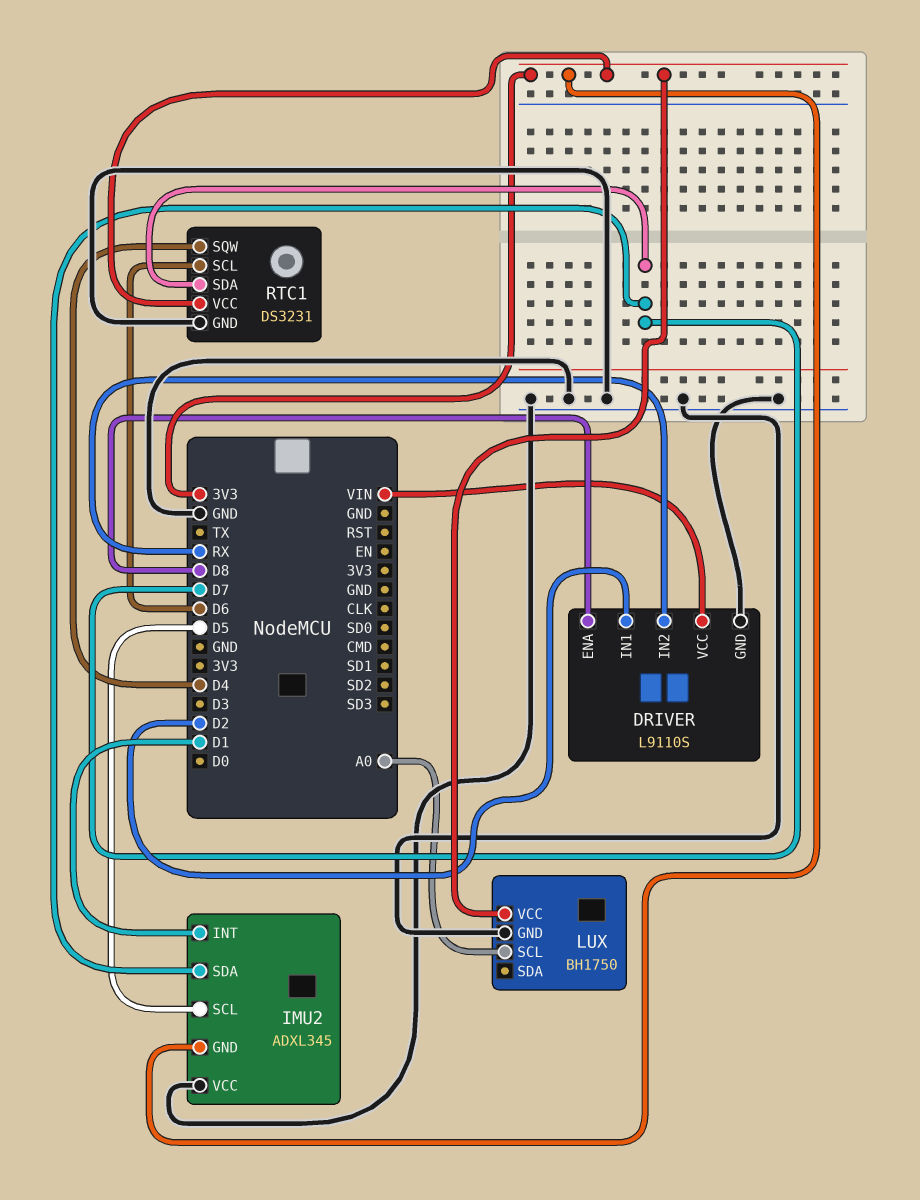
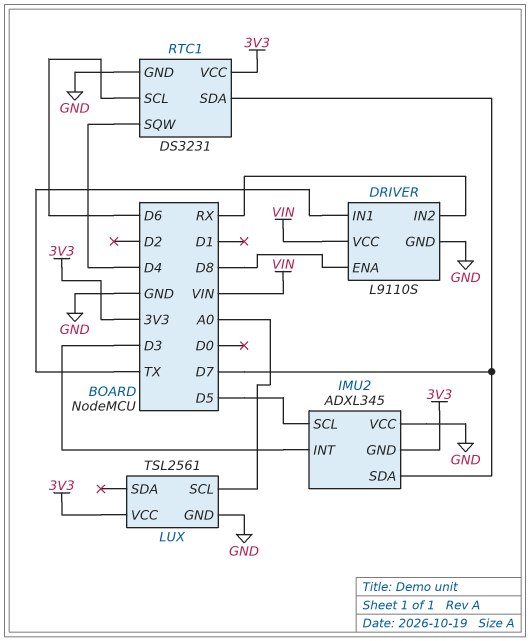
DRIVER pin IN1: D2 -> TX
IMU2 pin INT: D1 -> D3
LUX: BH1750 -> TSL2561

